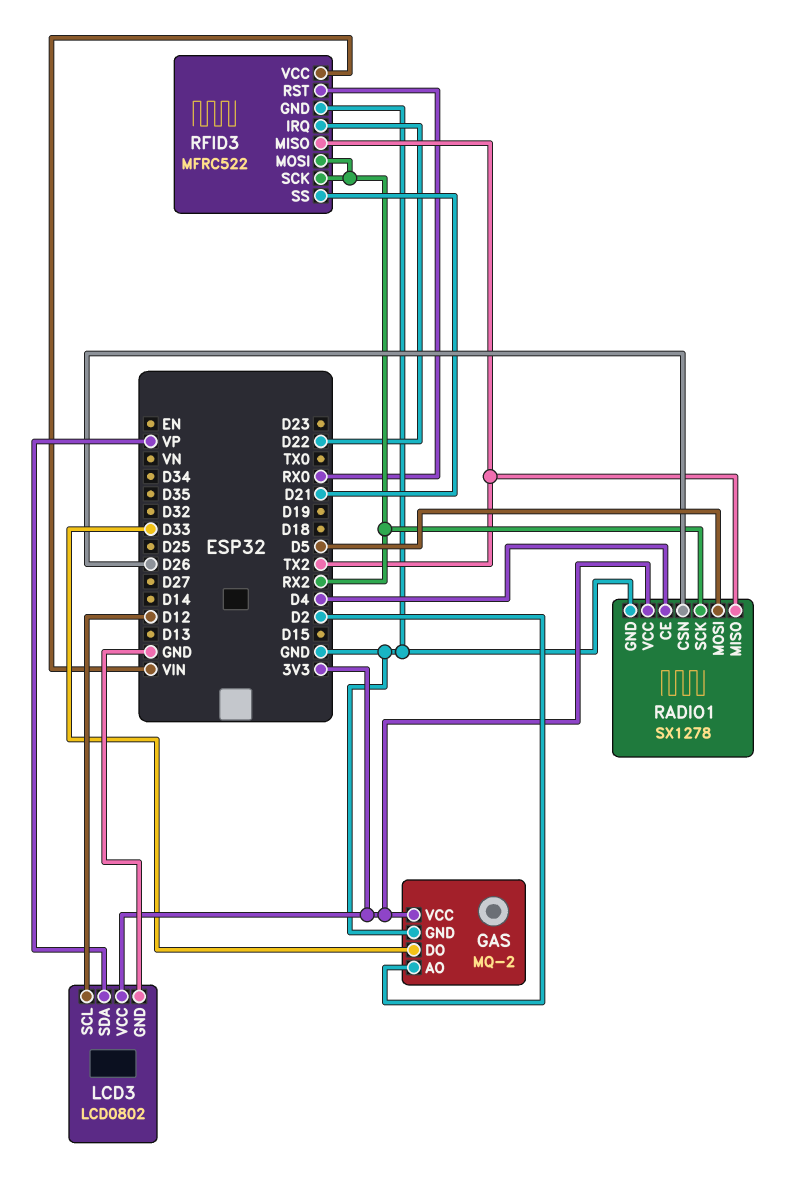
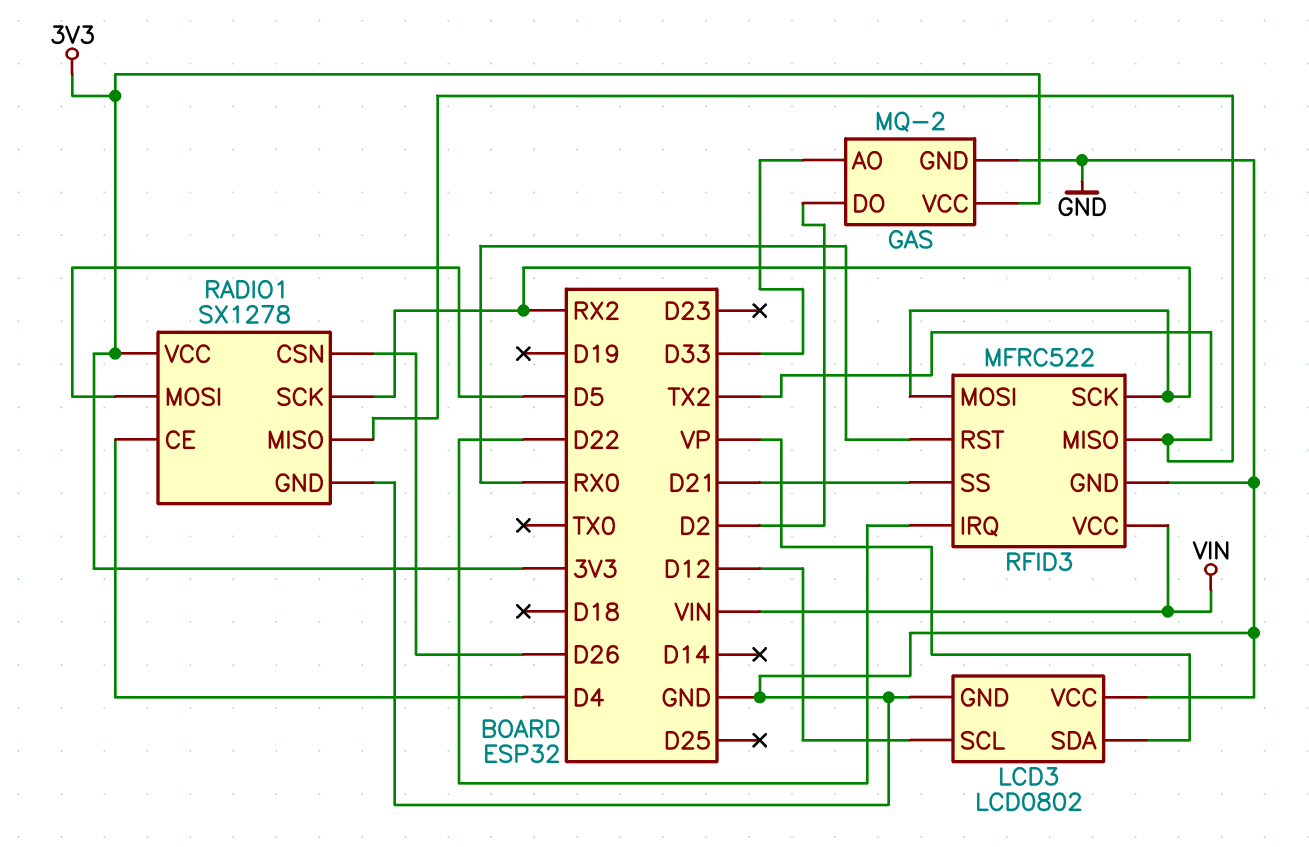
GAS pin AO: D2 -> D33
GAS pin DO: D33 -> D2
LCD3 pin VCC: 3V3 -> GND

